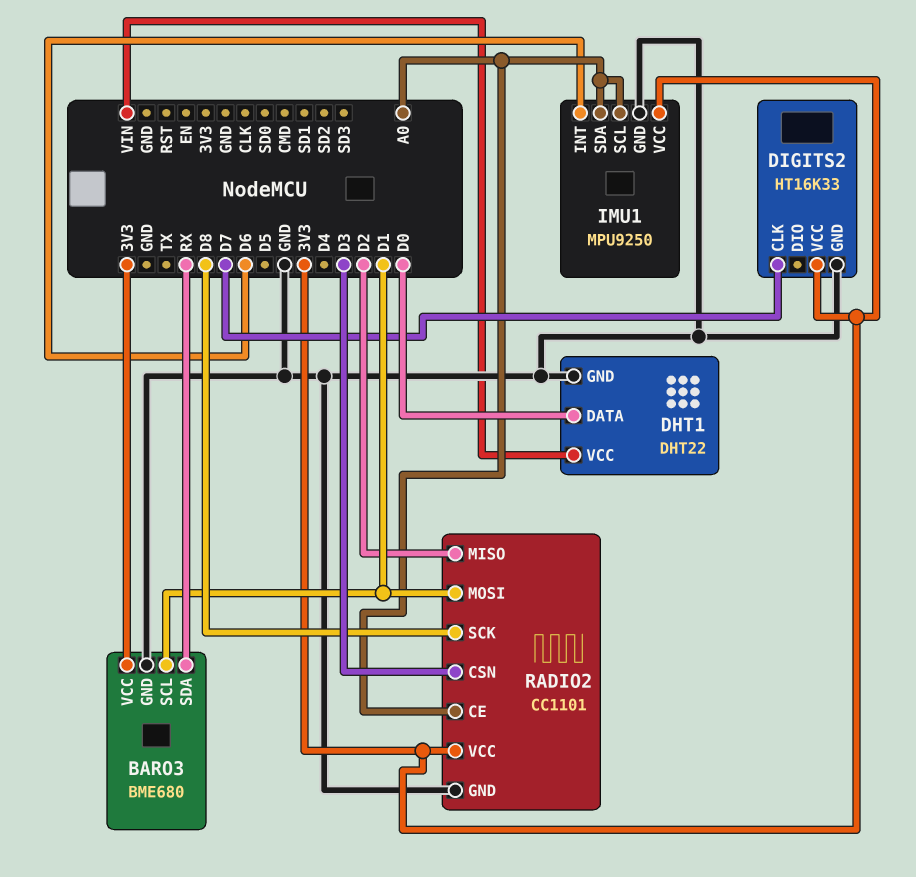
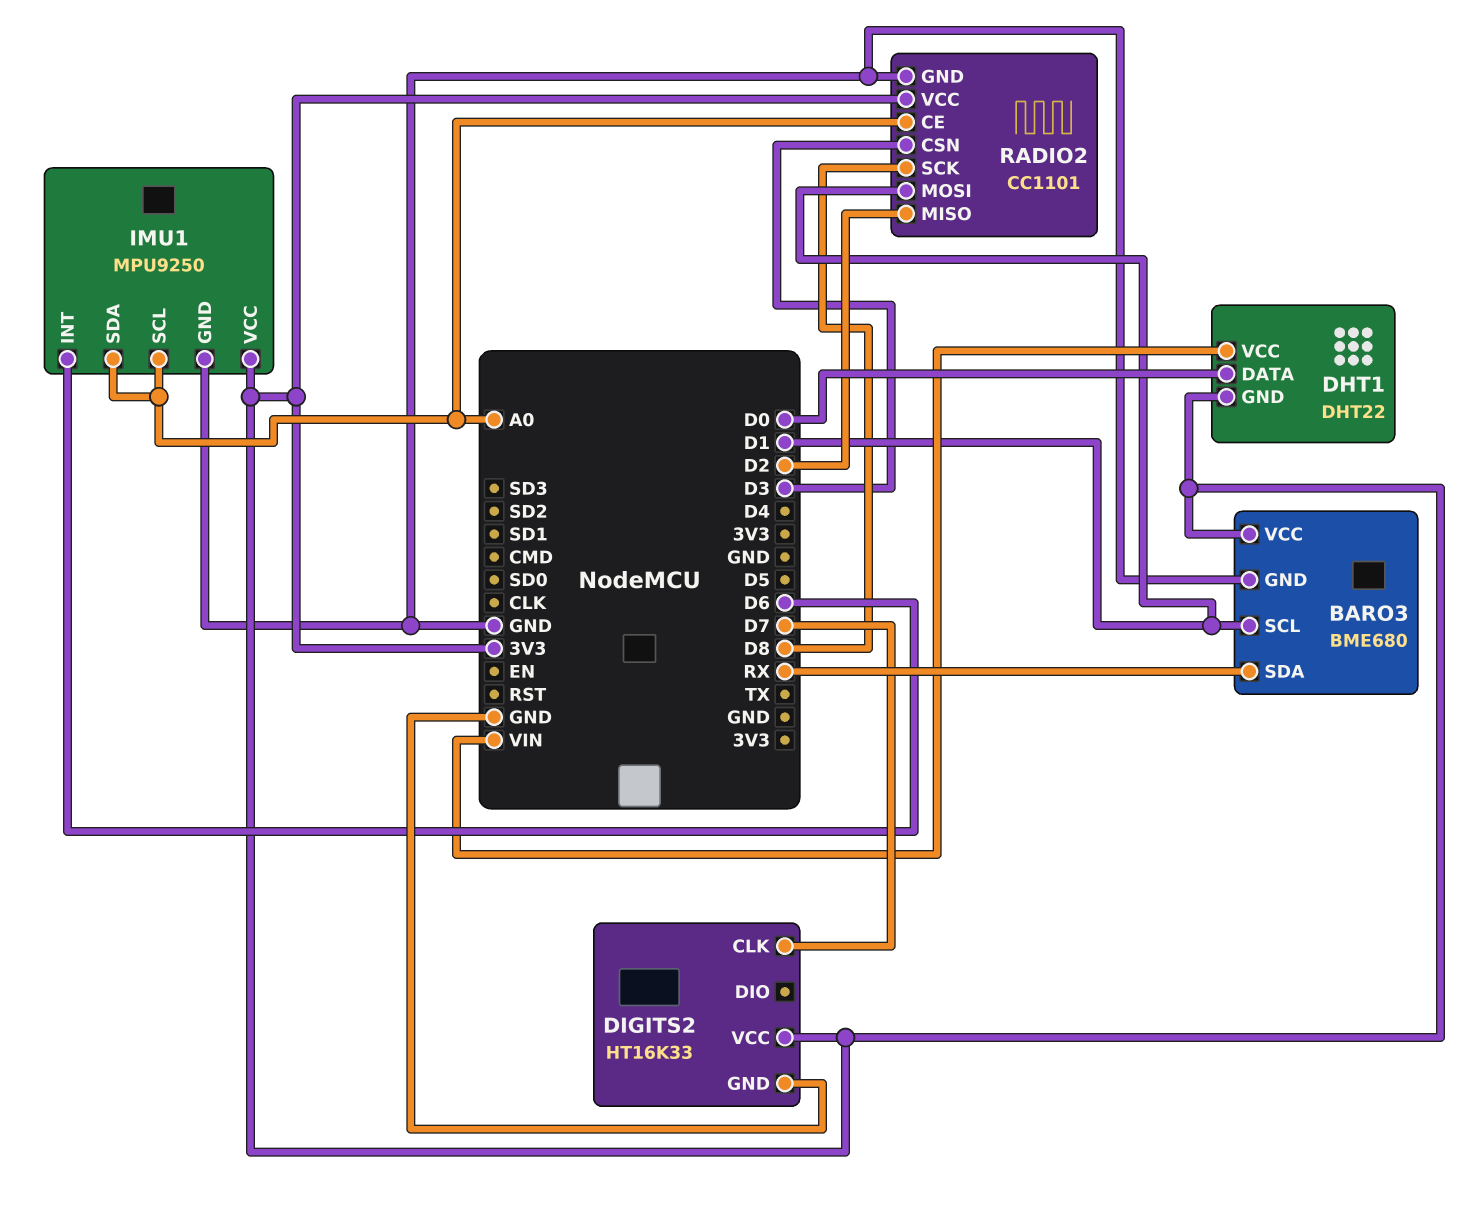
DHT1 pin GND: GND -> 3V3

